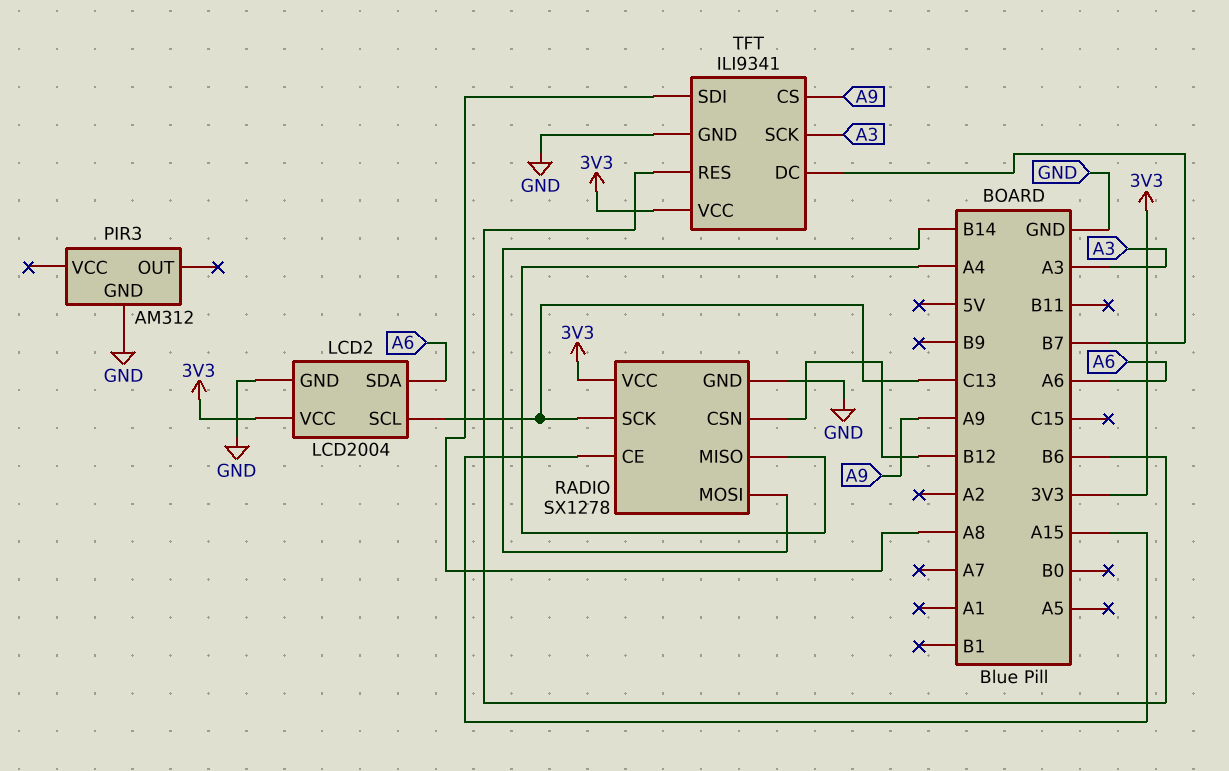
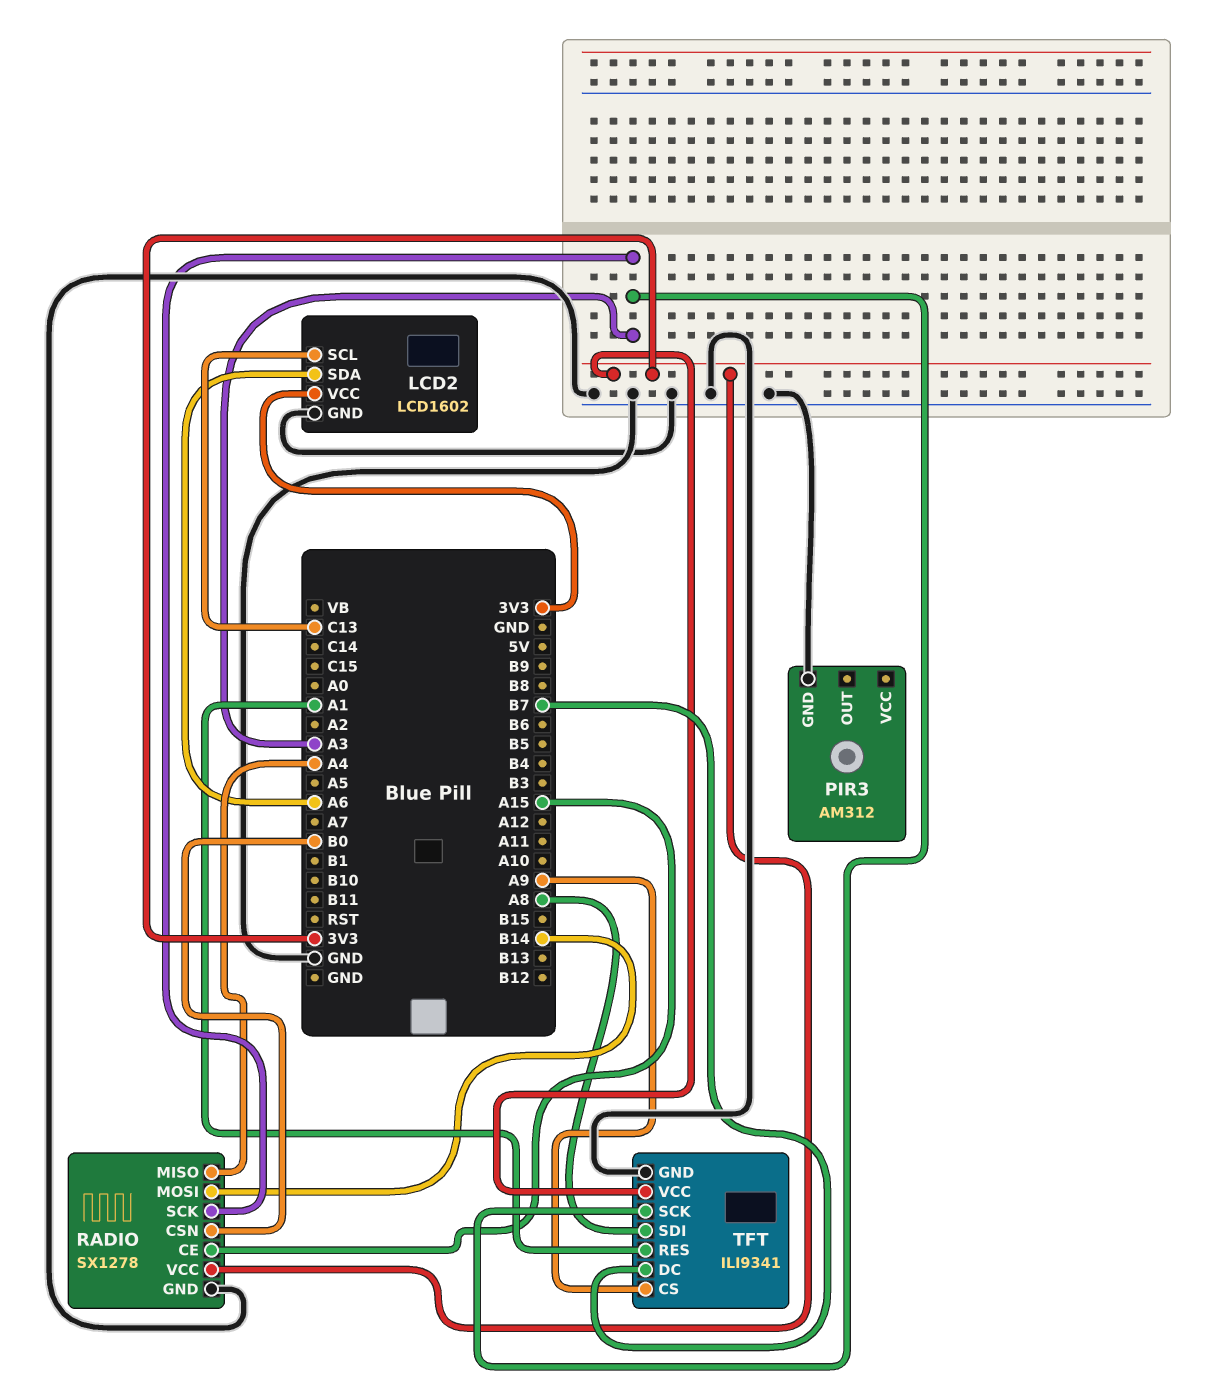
LCD2: LCD2004 -> LCD1602
RADIO pin CSN: B12 -> B0
RADIO pin SCK: C13 -> A3
TFT pin RES: B6 -> A1

